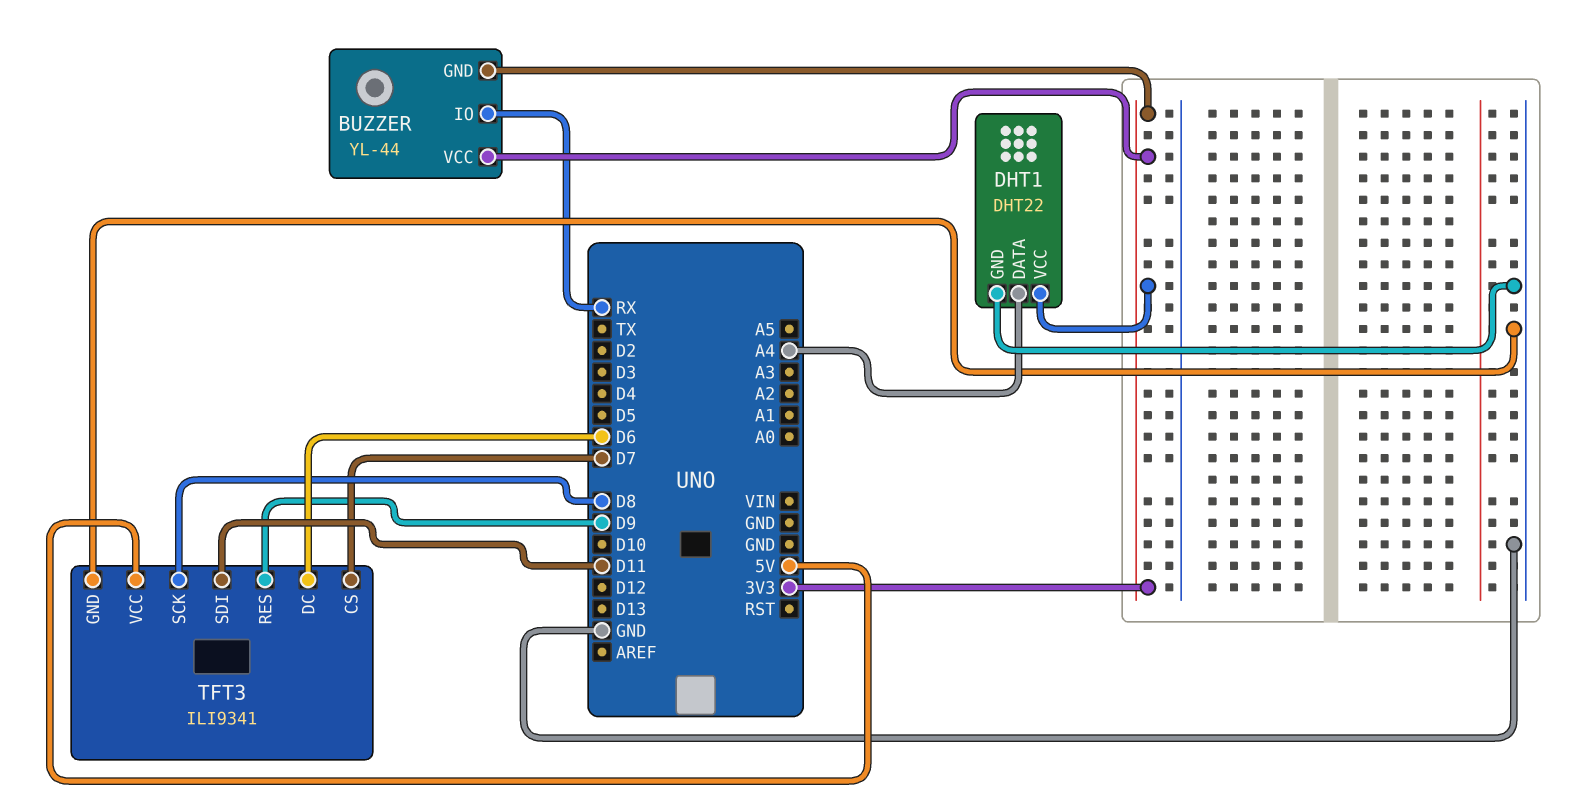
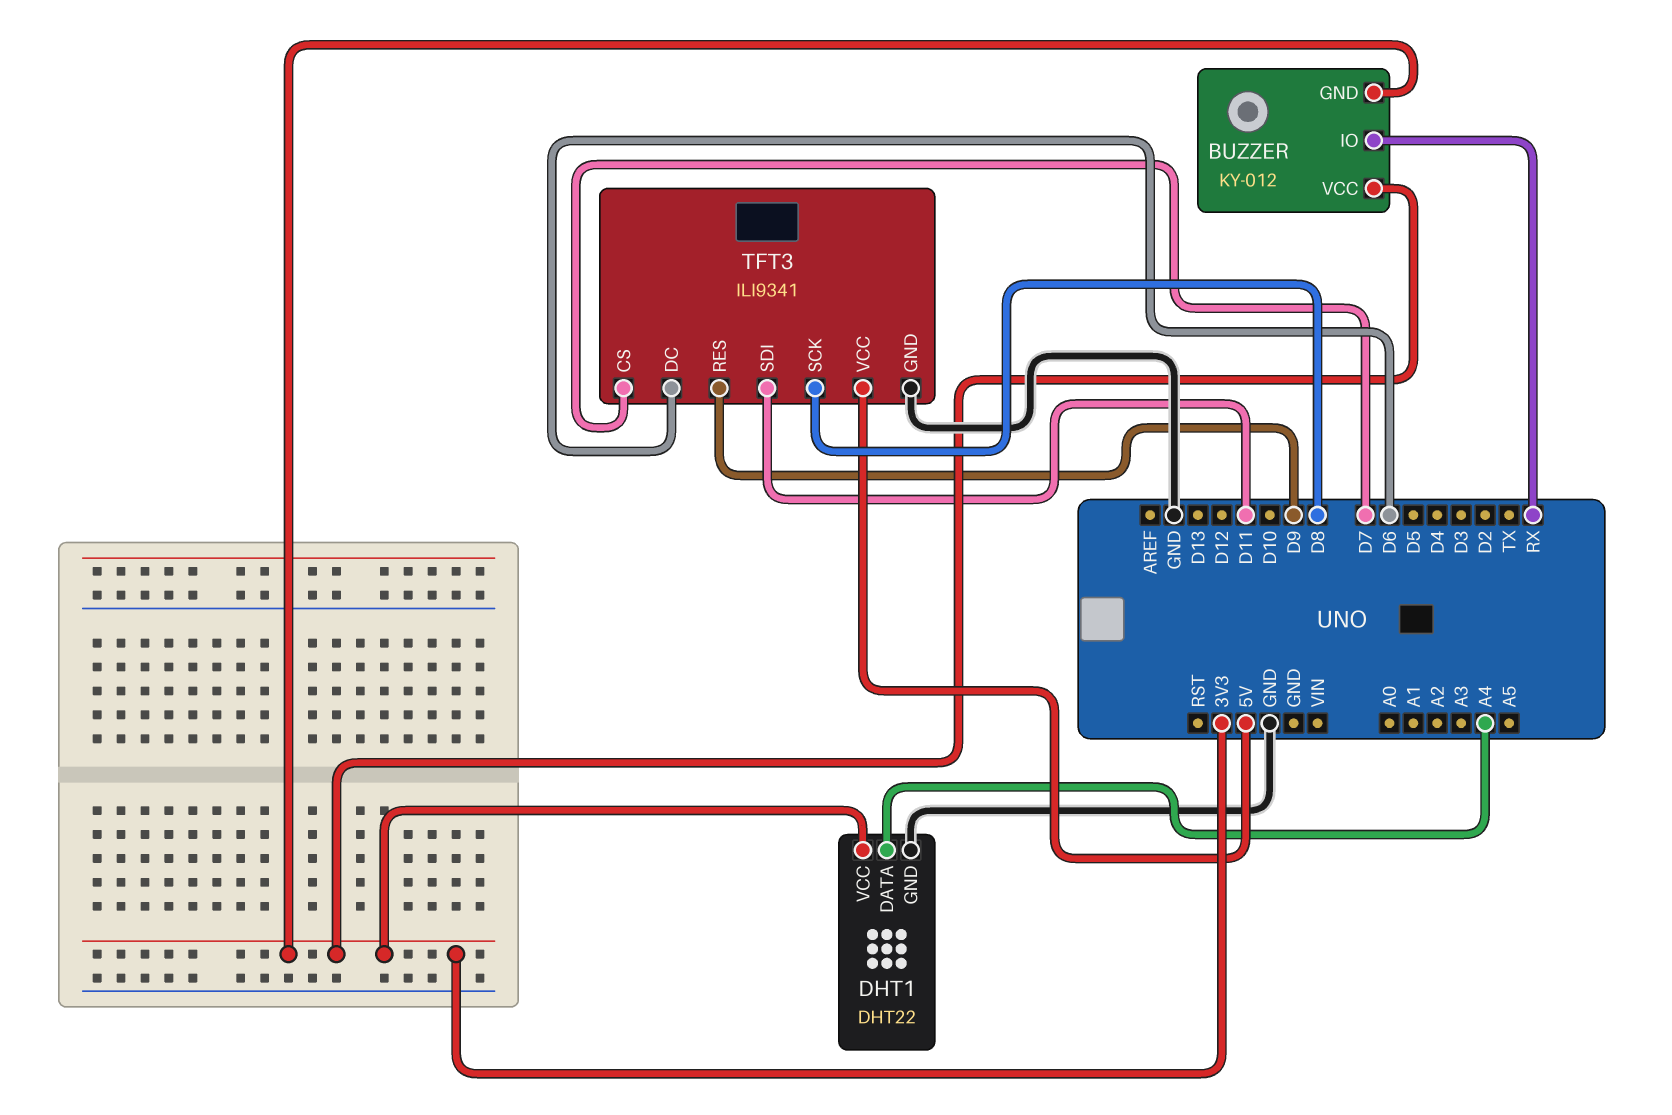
BUZZER: YL-44 -> KY-012

